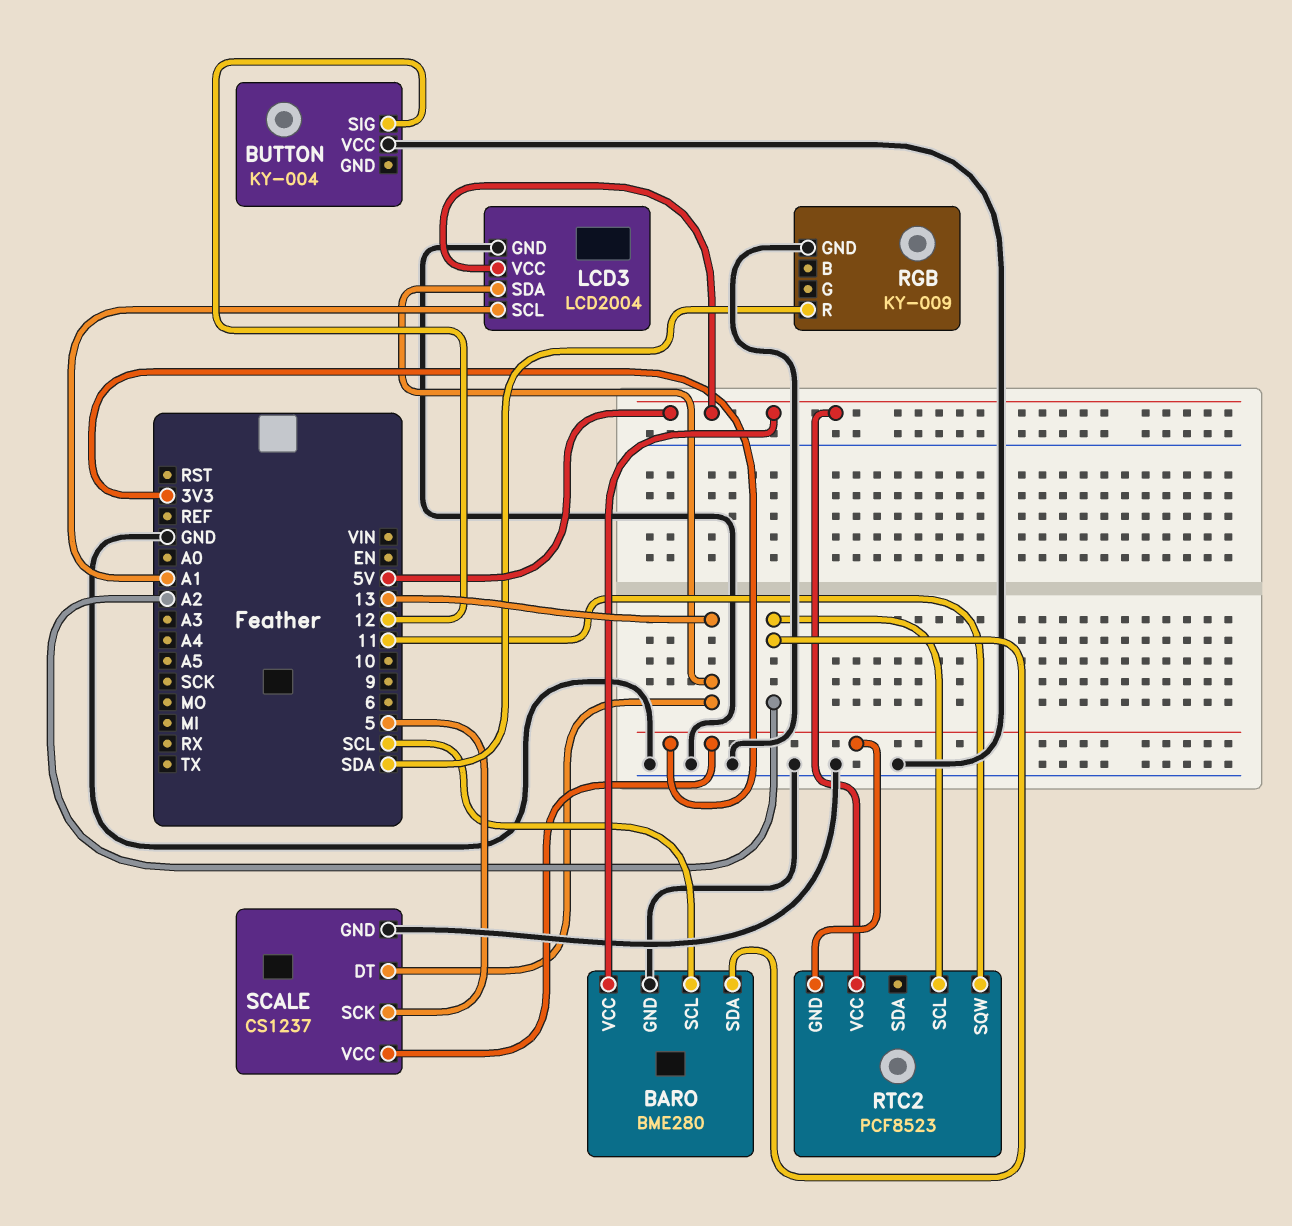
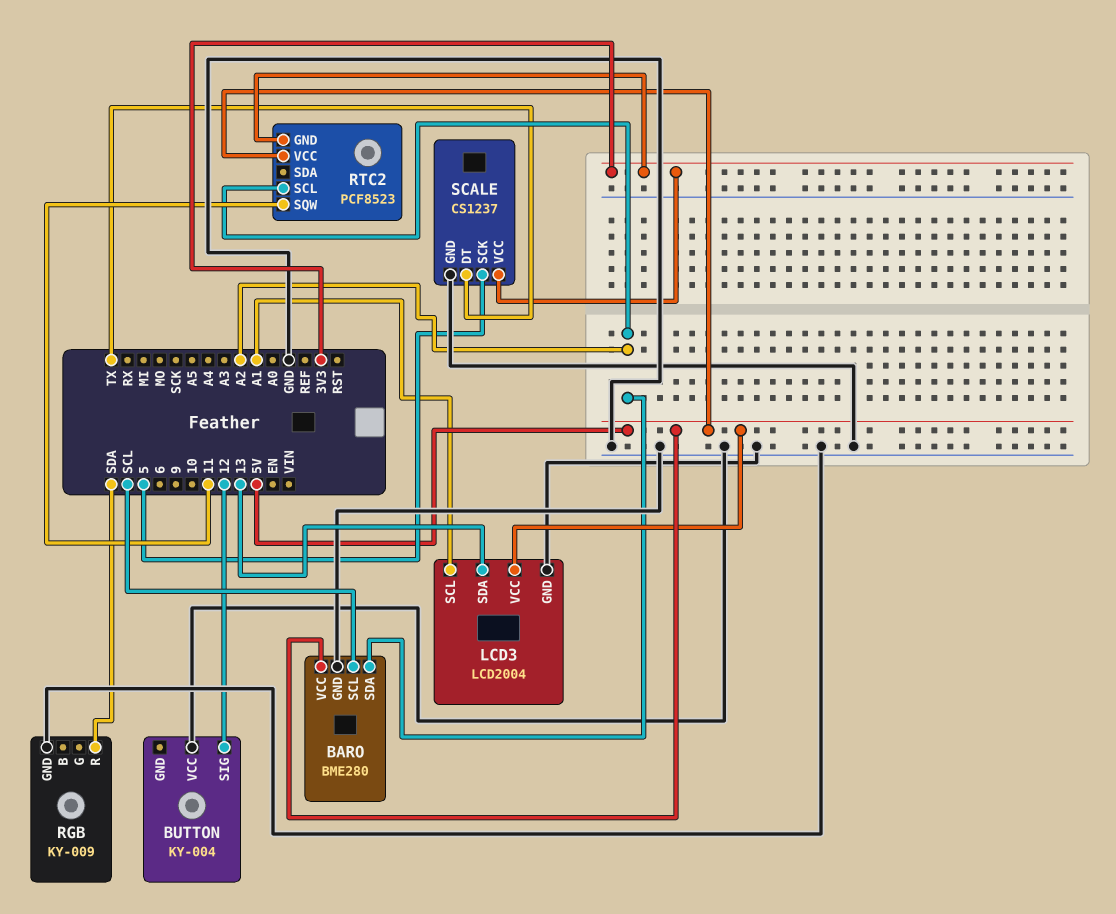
SCALE pin DT: 13 -> TX

